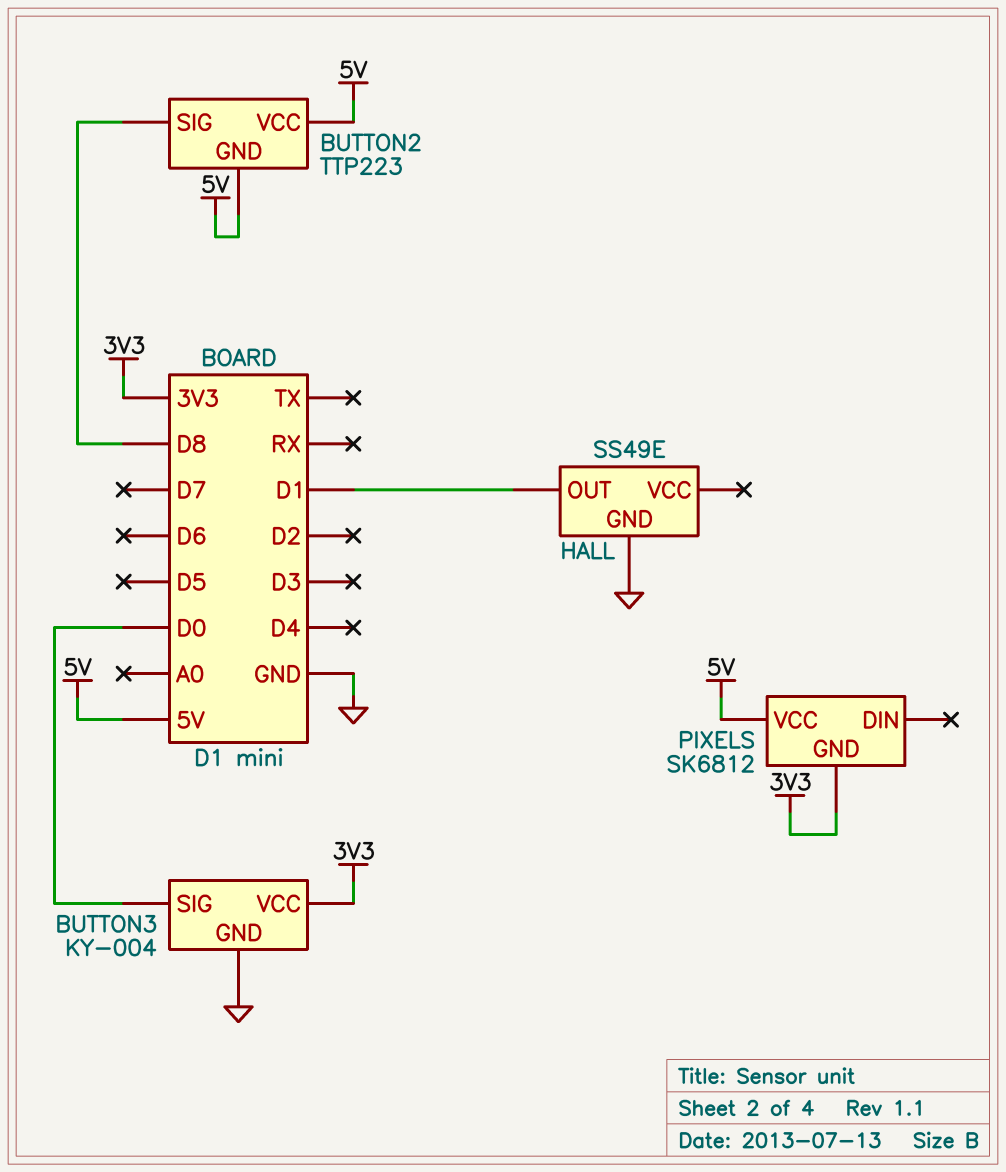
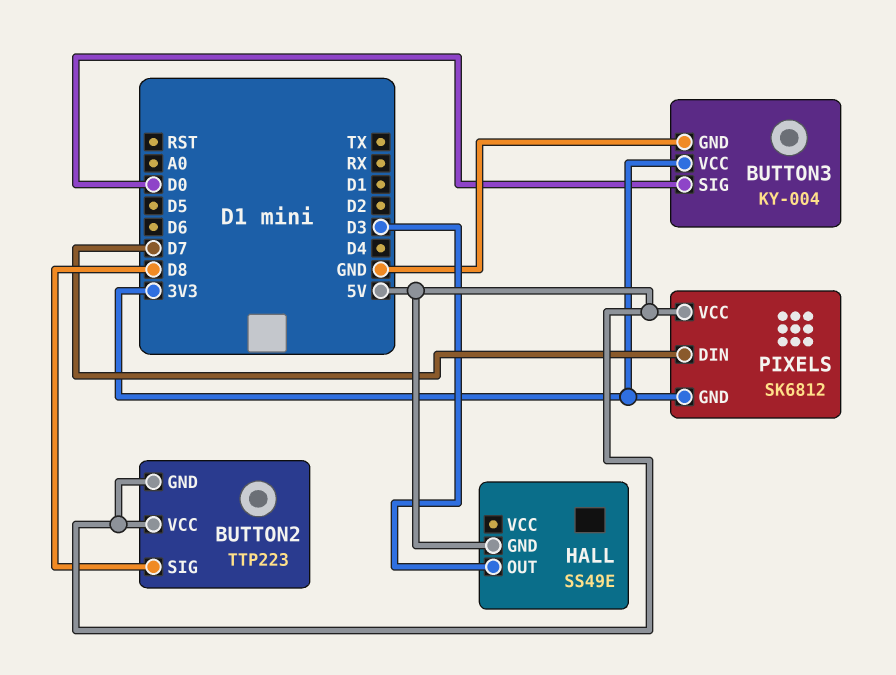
HALL pin GND: GND -> 5V
HALL pin OUT: D1 -> D3
PIXELS pin DIN: none -> D7

